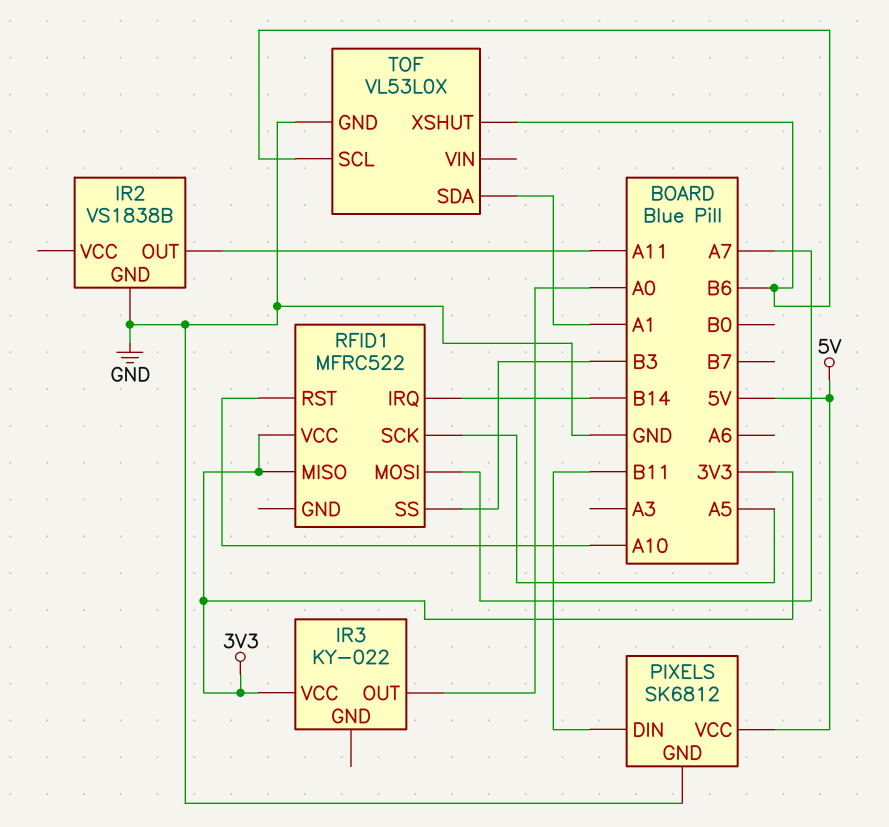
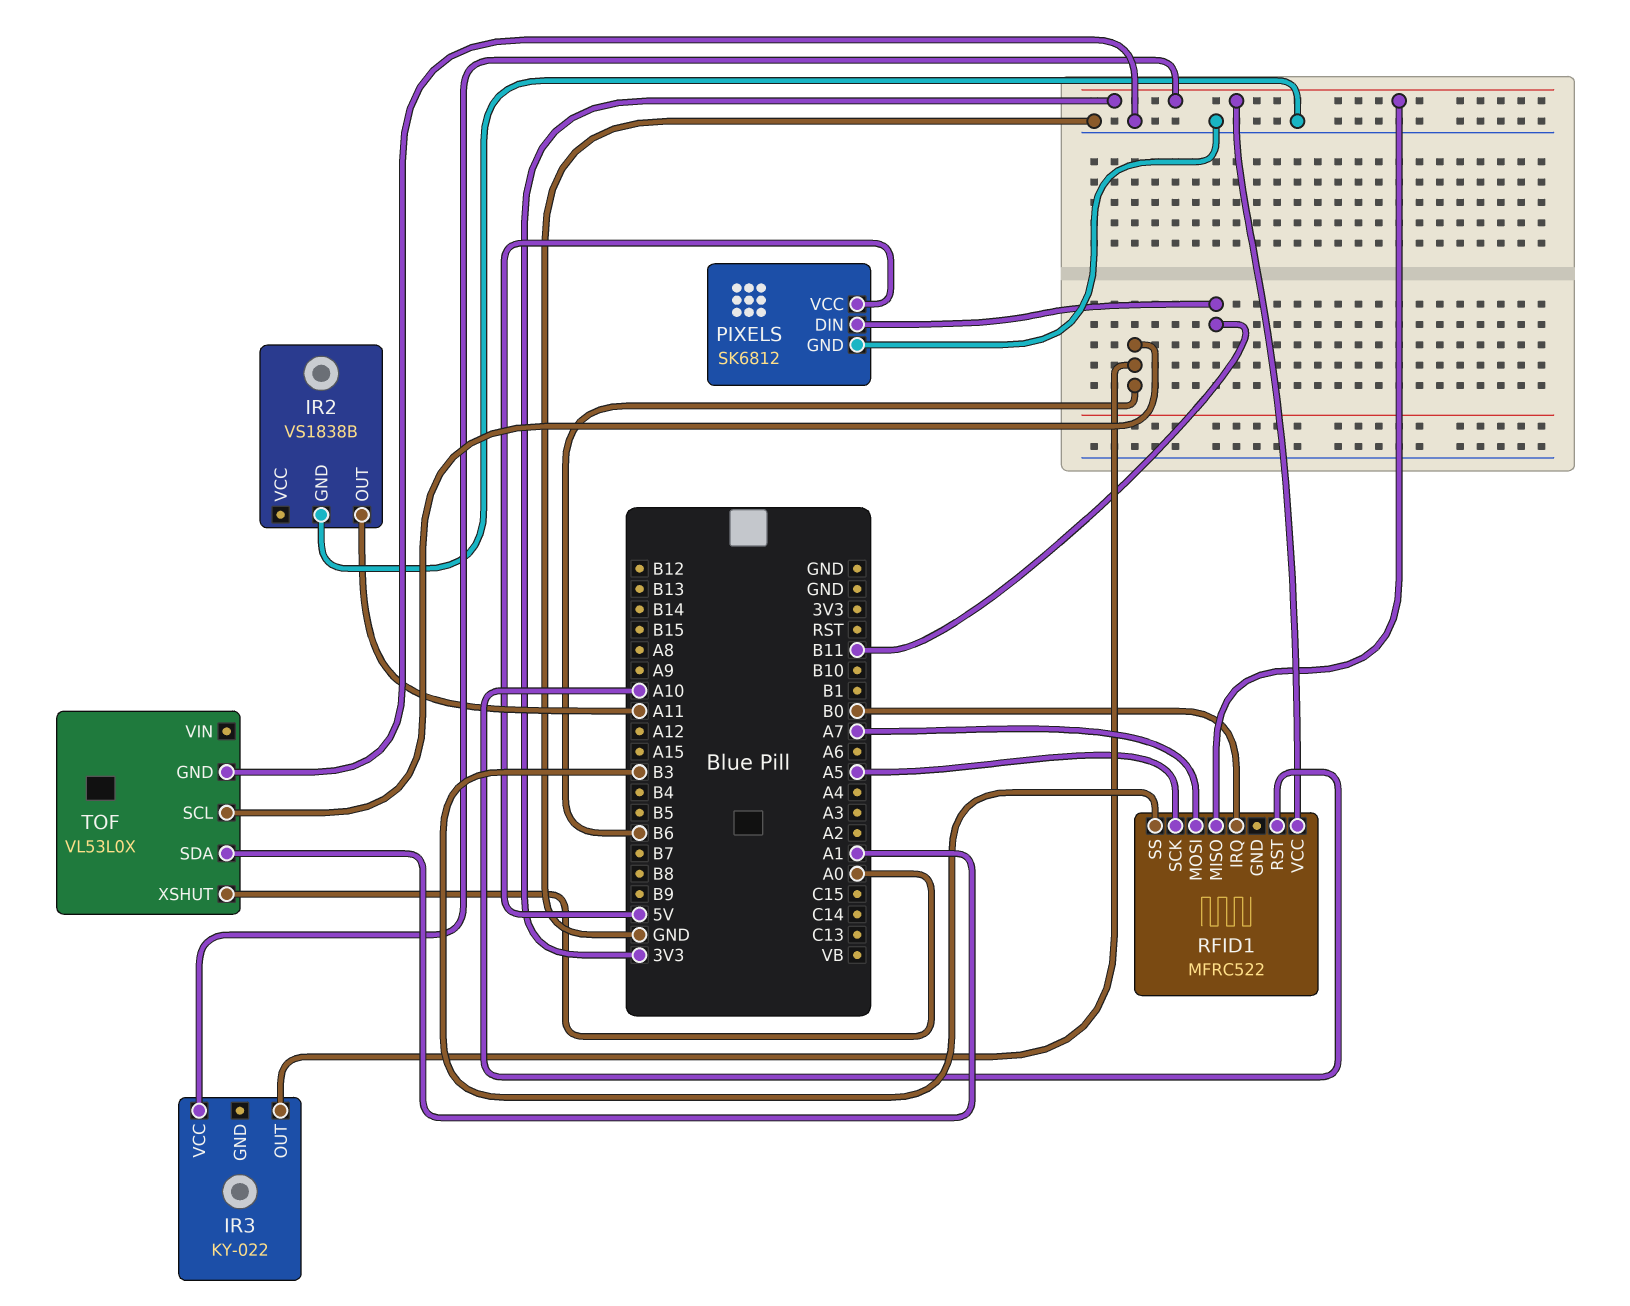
IR3 pin OUT: A0 -> B6
RFID1 pin IRQ: B14 -> B0
TOF pin XSHUT: B6 -> A0

